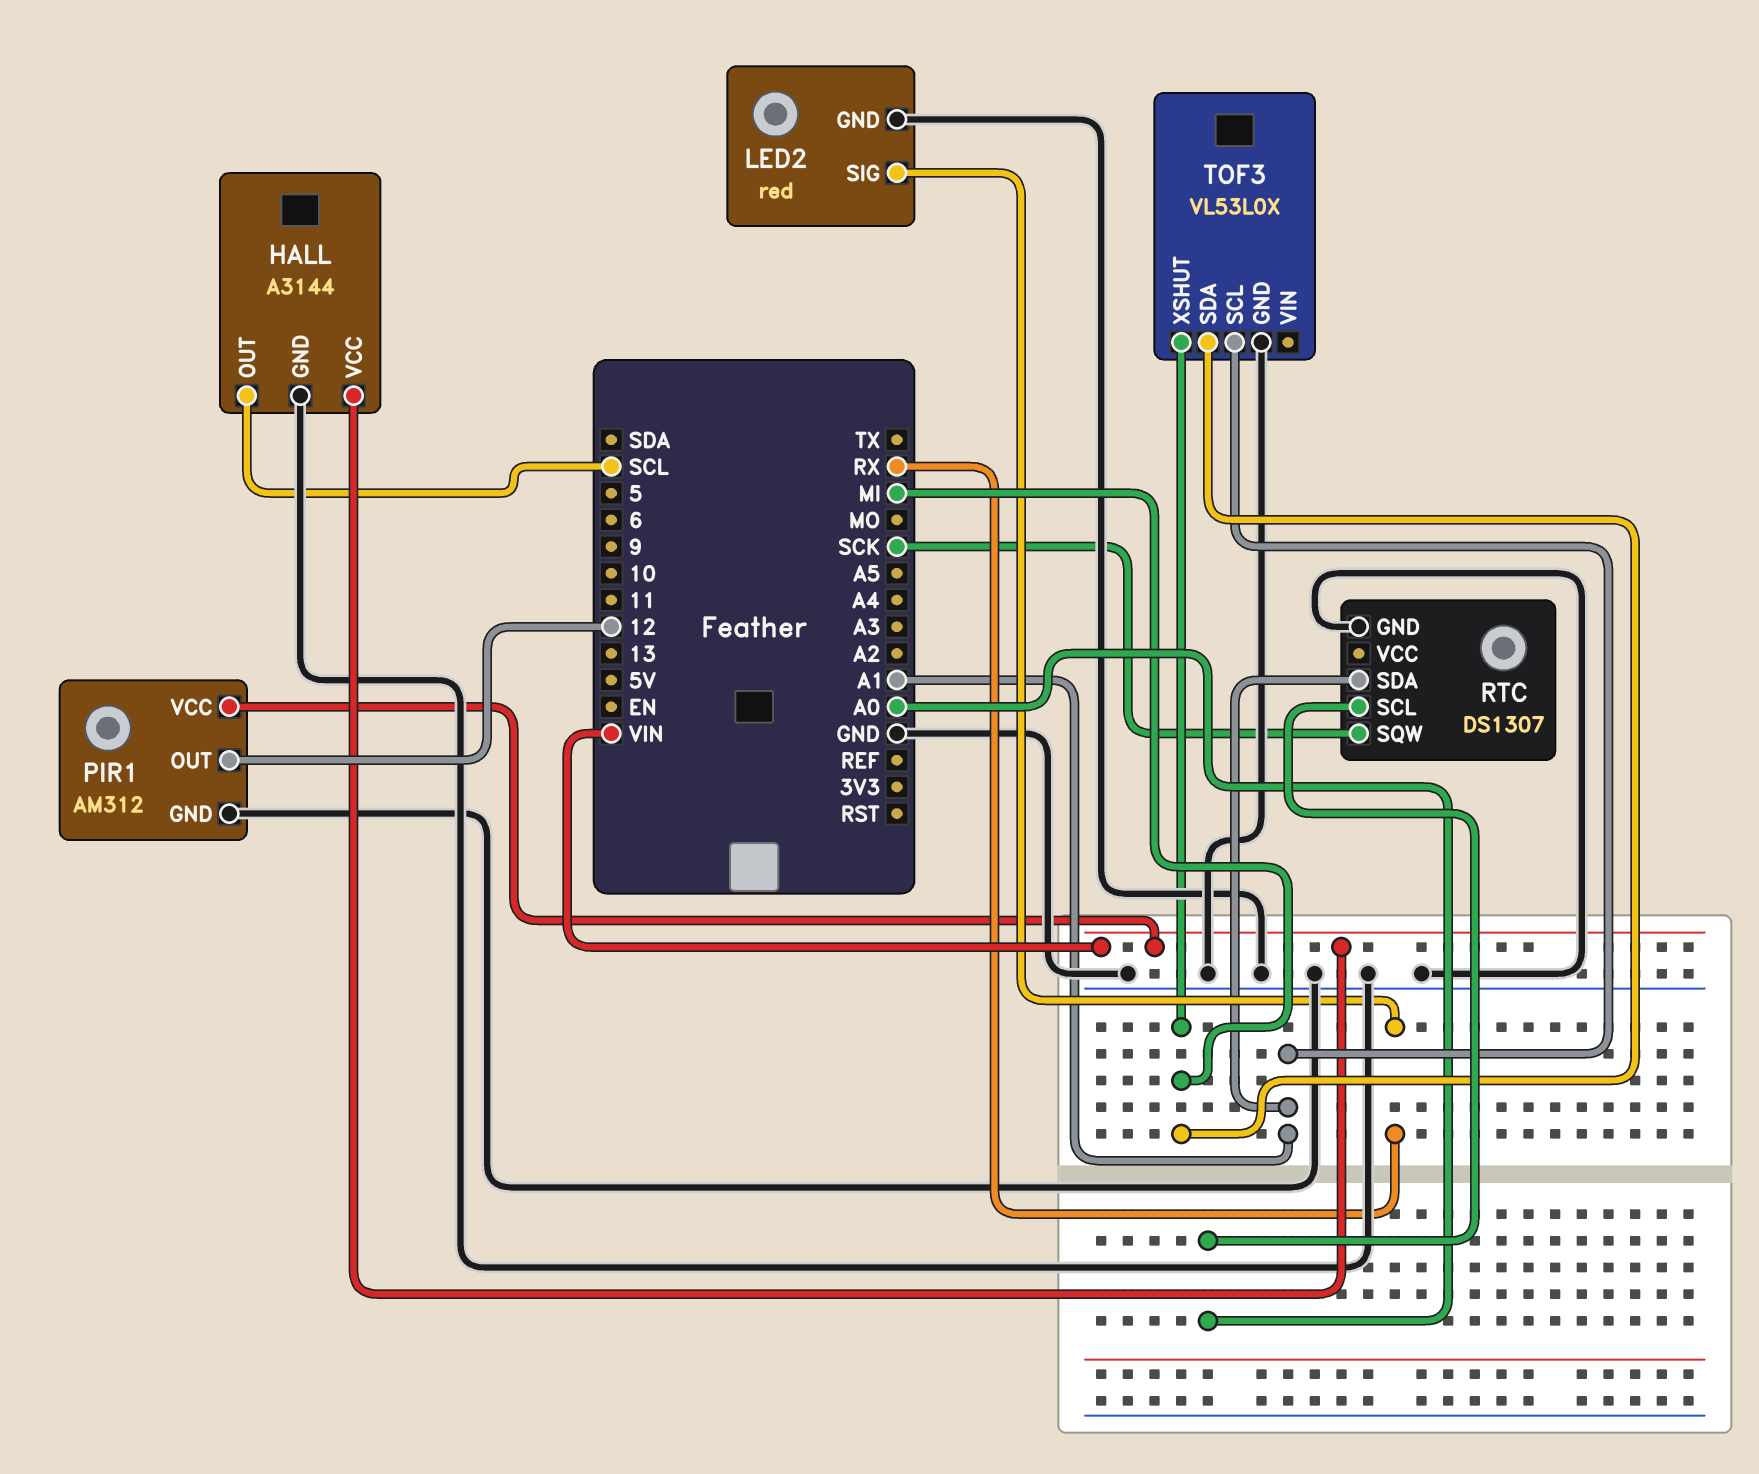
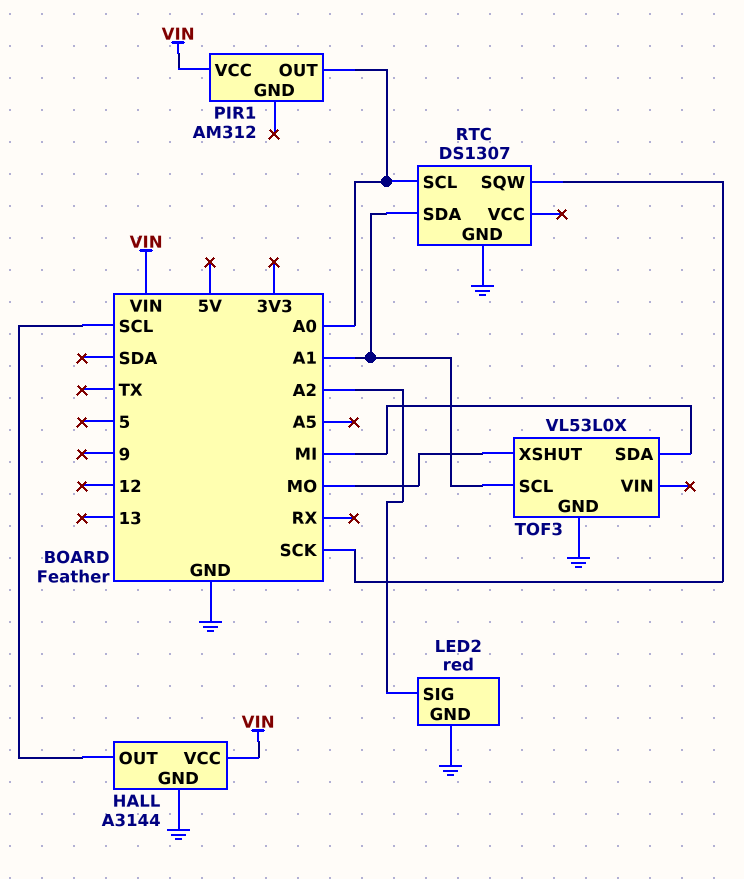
LED2 pin SIG: RX -> A2
PIR1 pin GND: GND -> none
PIR1 pin OUT: 12 -> A0
TOF3 pin XSHUT: MI -> MO

